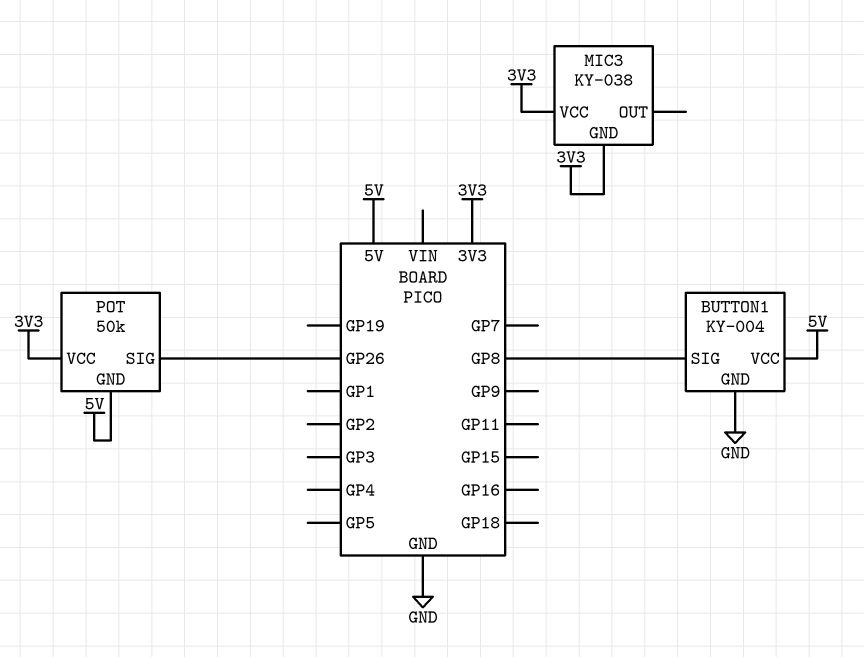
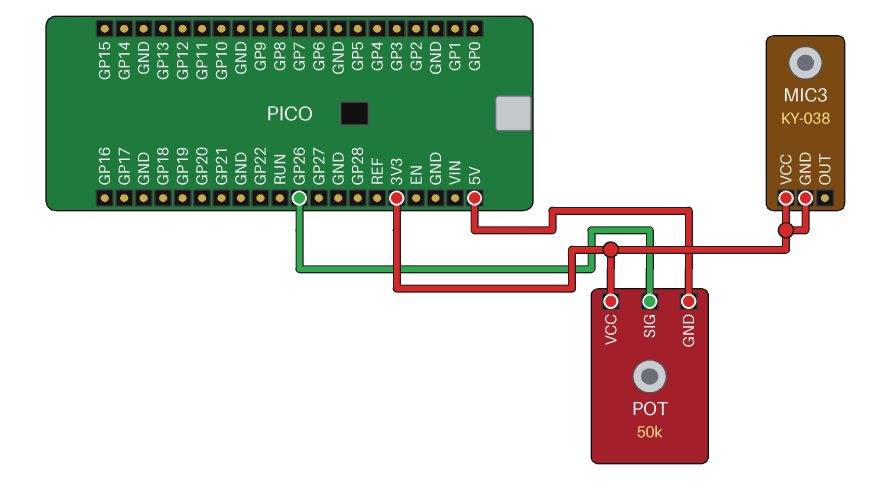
BUTTON1: KY-004 -> none
BUTTON1 pin GND: GND -> none
BUTTON1 pin SIG: GP8 -> none
BUTTON1 pin VCC: 5V -> none

